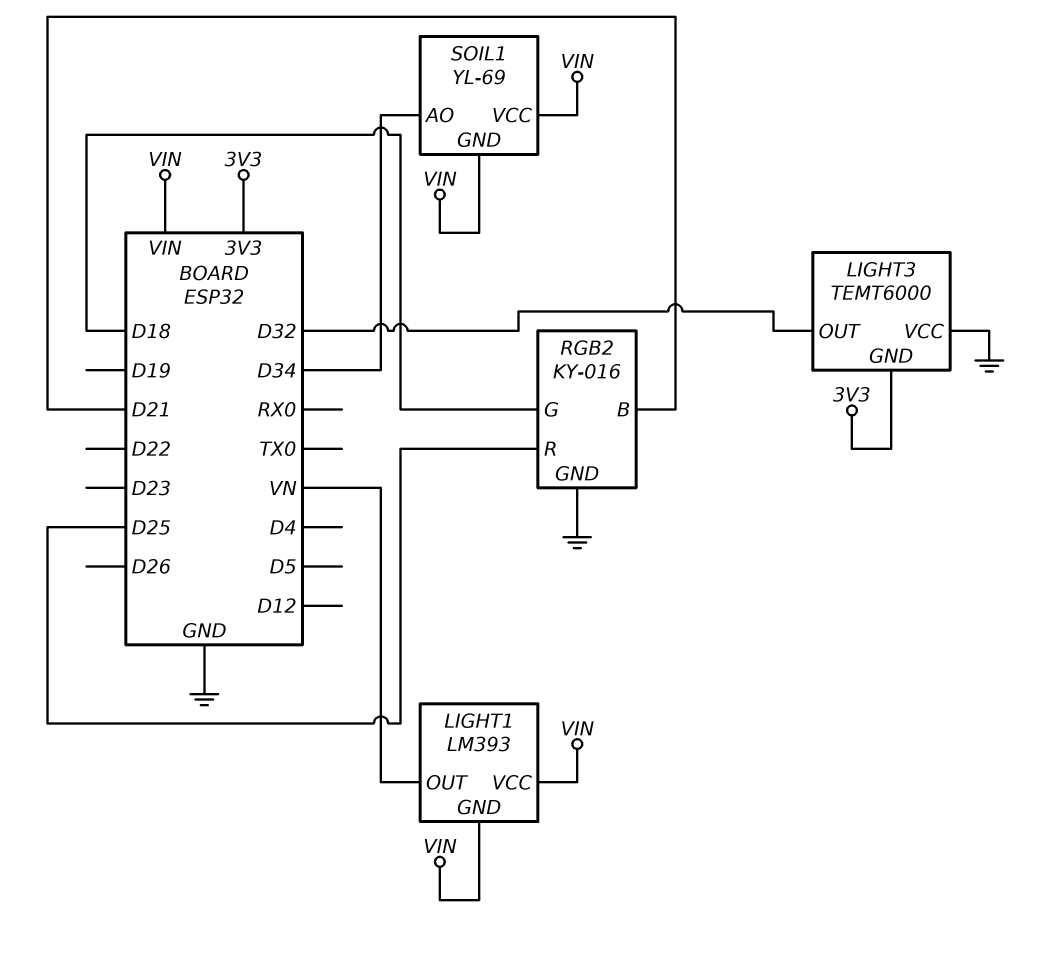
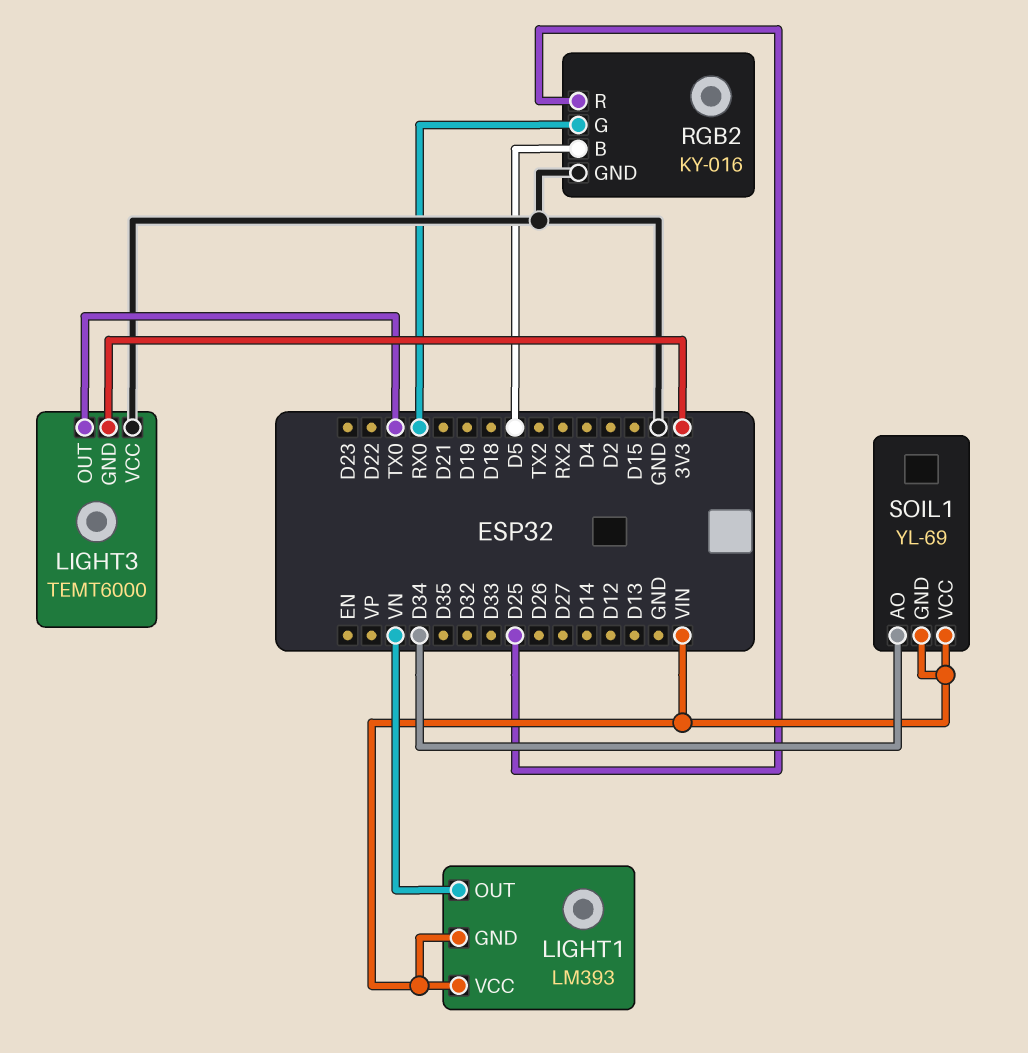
LIGHT3 pin OUT: D32 -> TX0
RGB2 pin B: D21 -> D5
RGB2 pin G: D18 -> RX0

